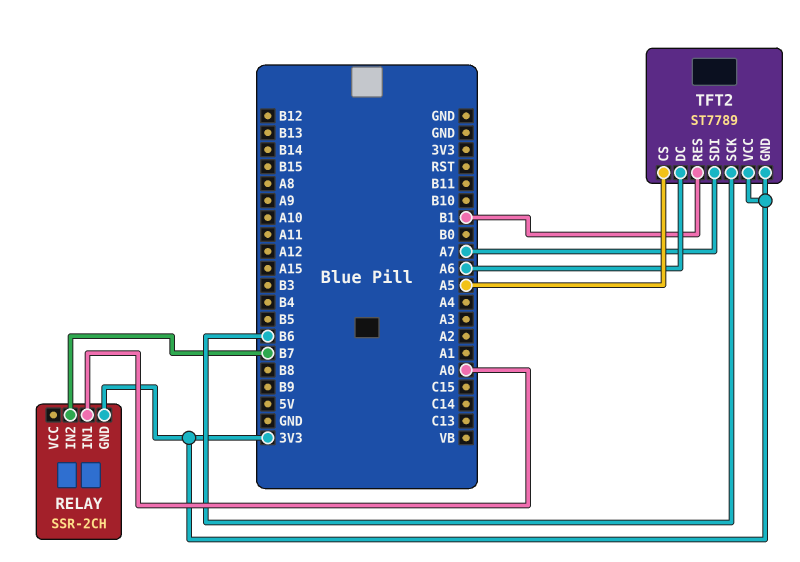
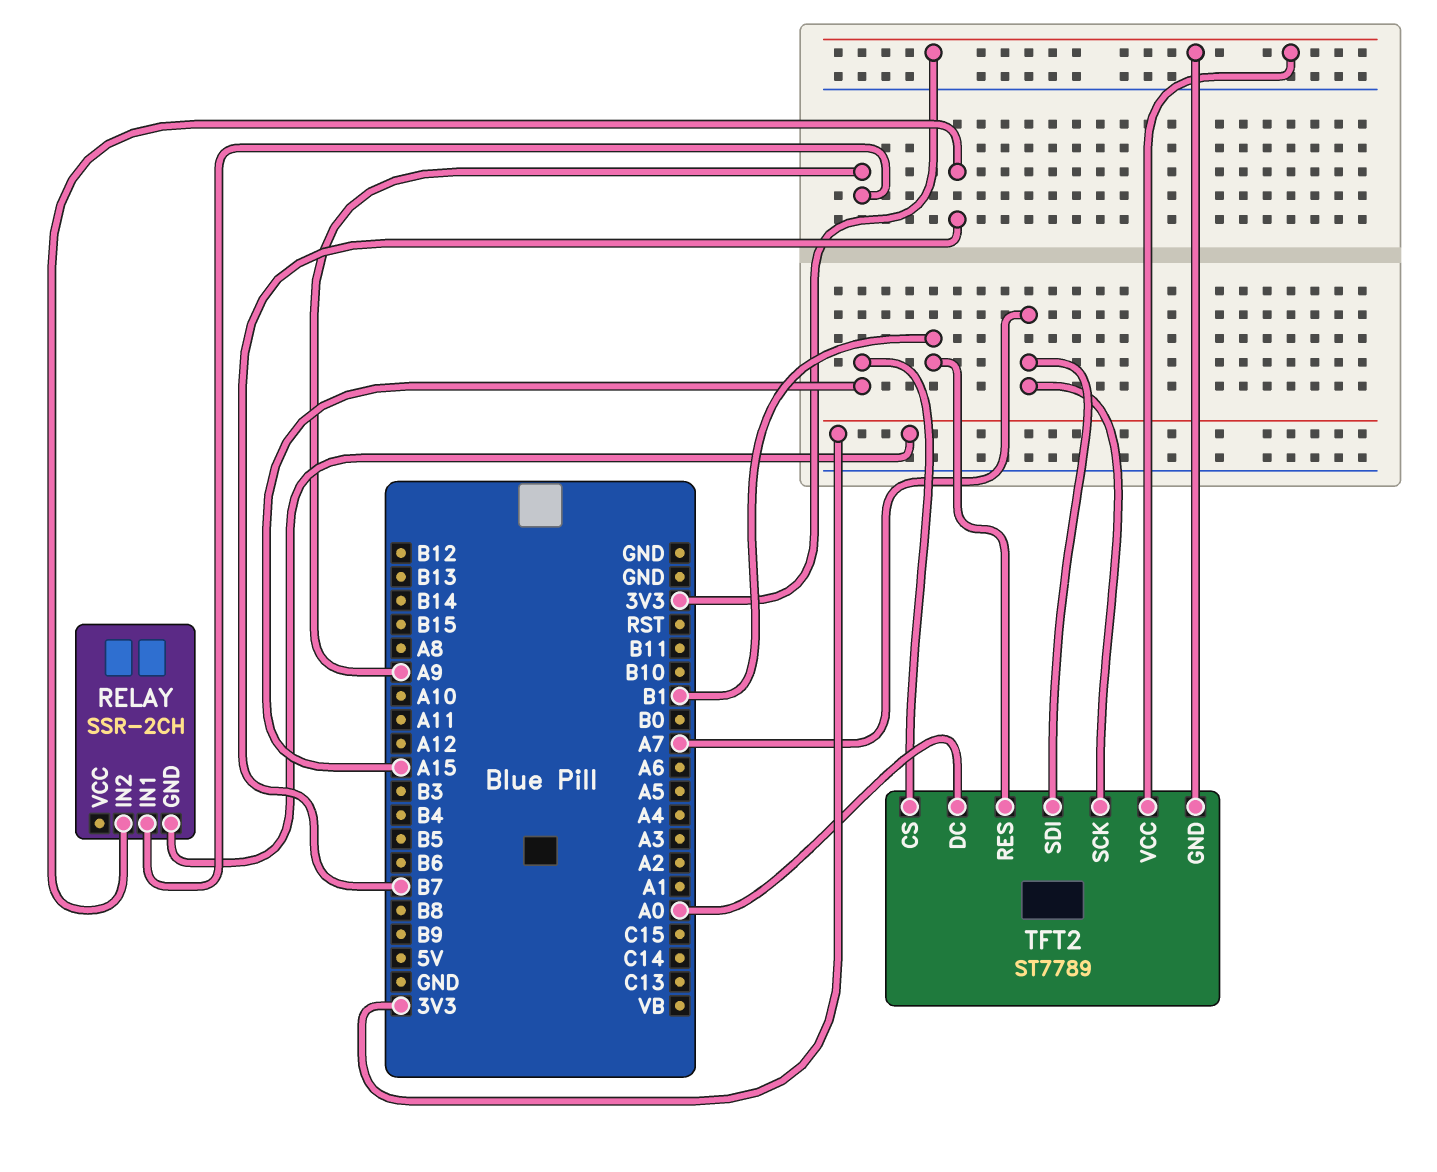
RELAY pin IN1: A0 -> A9
TFT2 pin CS: A5 -> A15
TFT2 pin DC: A6 -> A0
TFT2 pin SCK: B6 -> A7

